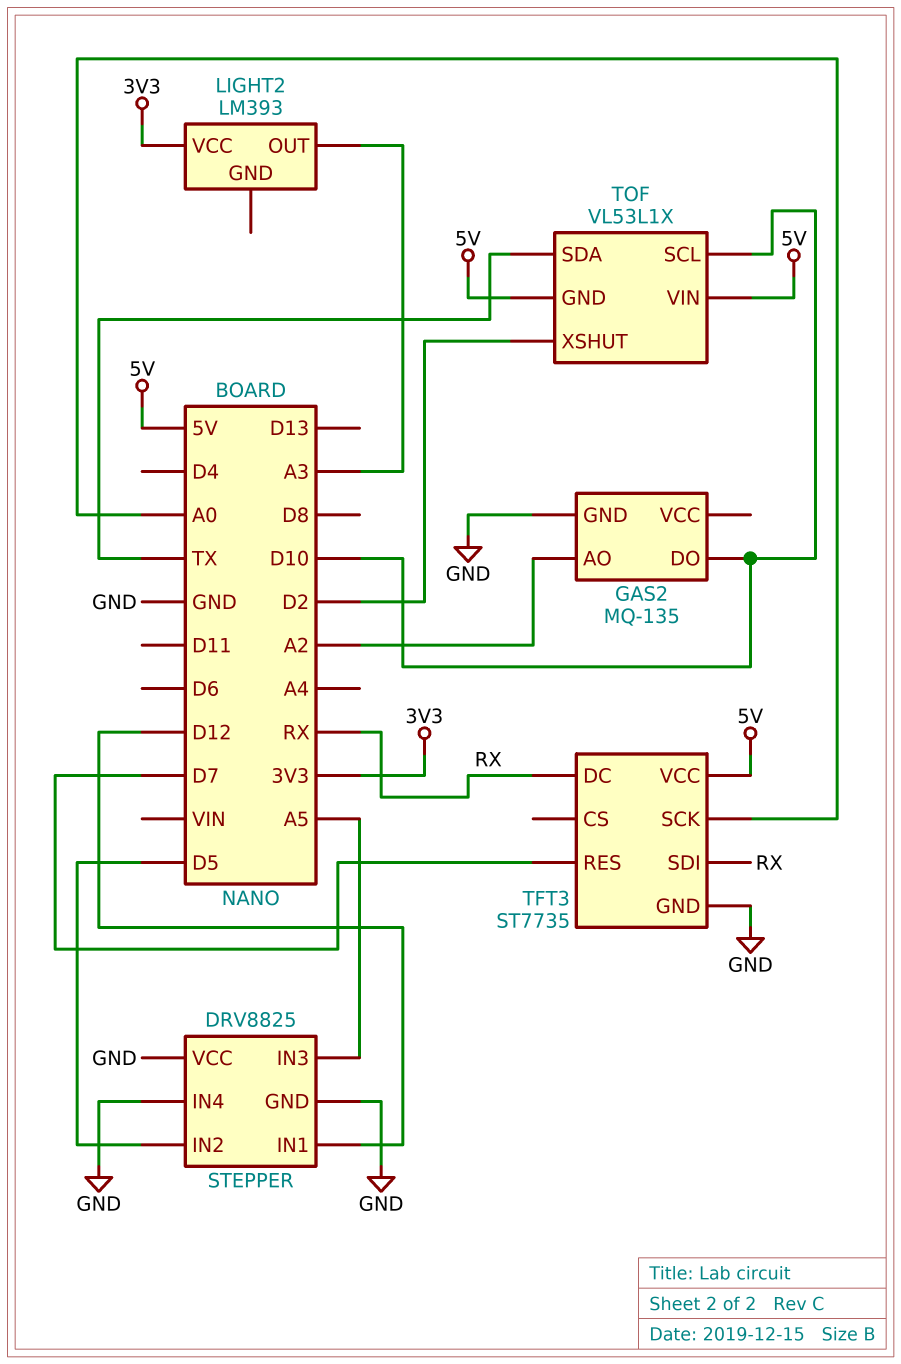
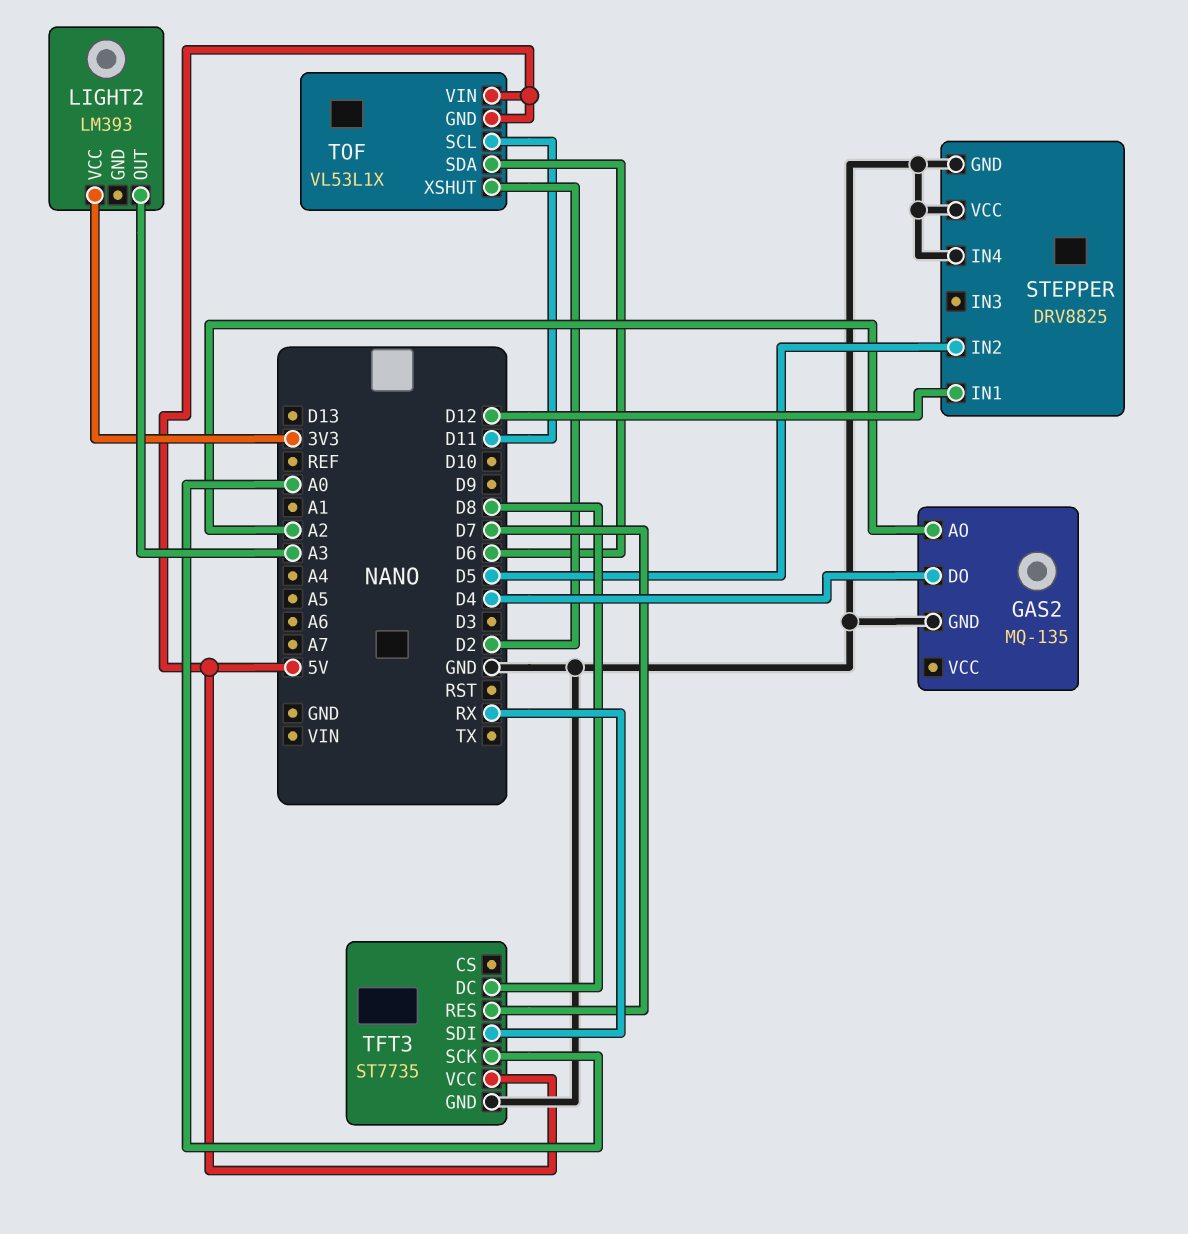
GAS2 pin DO: D10 -> D4
STEPPER pin IN3: A5 -> none
TFT3 pin DC: RX -> D8
TOF pin SCL: D10 -> D11
TOF pin SDA: TX -> D6

